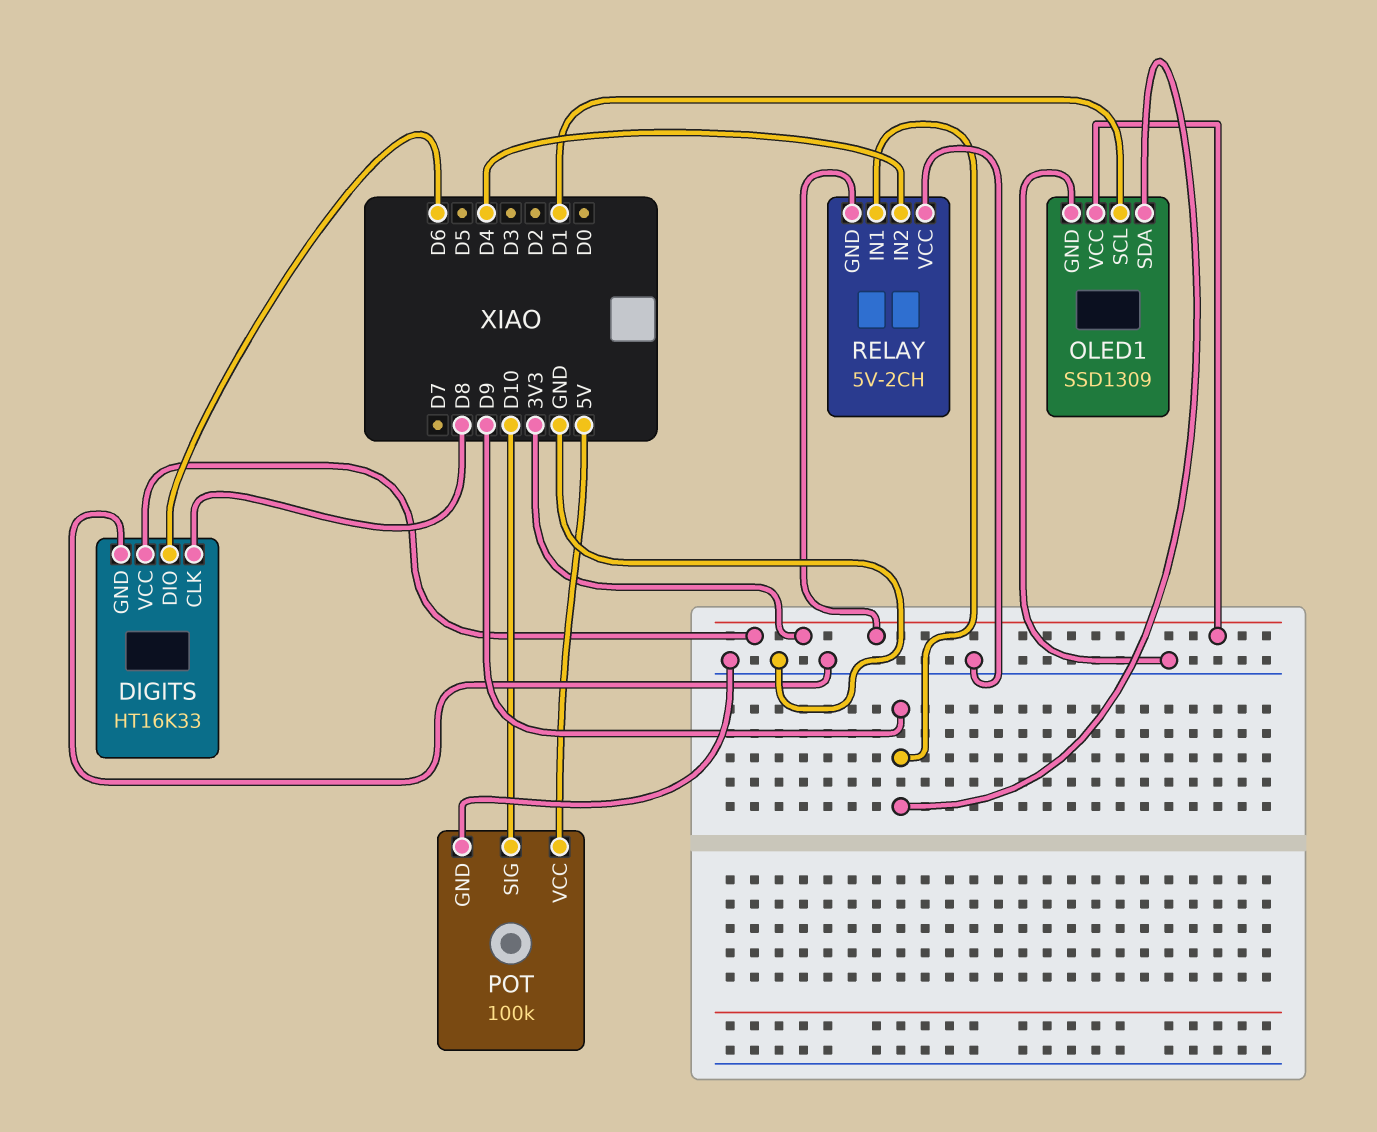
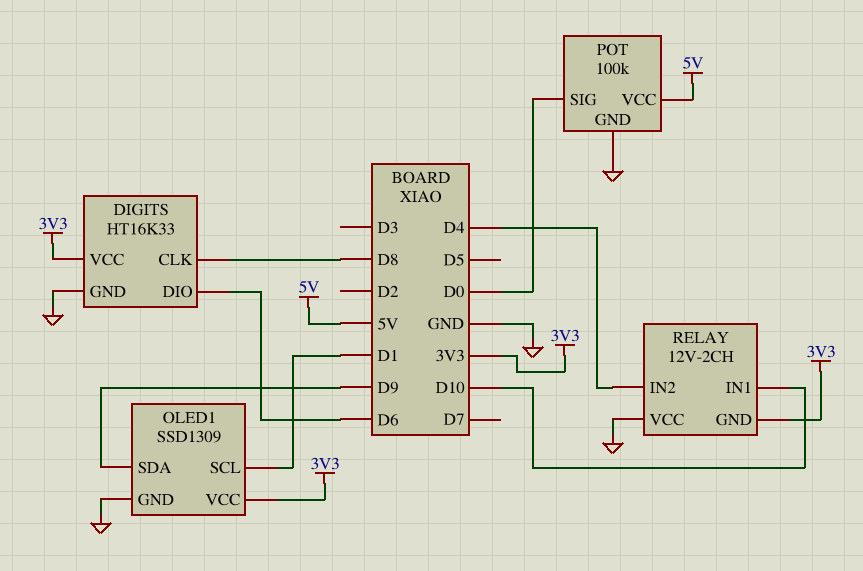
POT pin SIG: D10 -> D0
RELAY: 5V-2CH -> 12V-2CH
RELAY pin IN1: D9 -> D10

